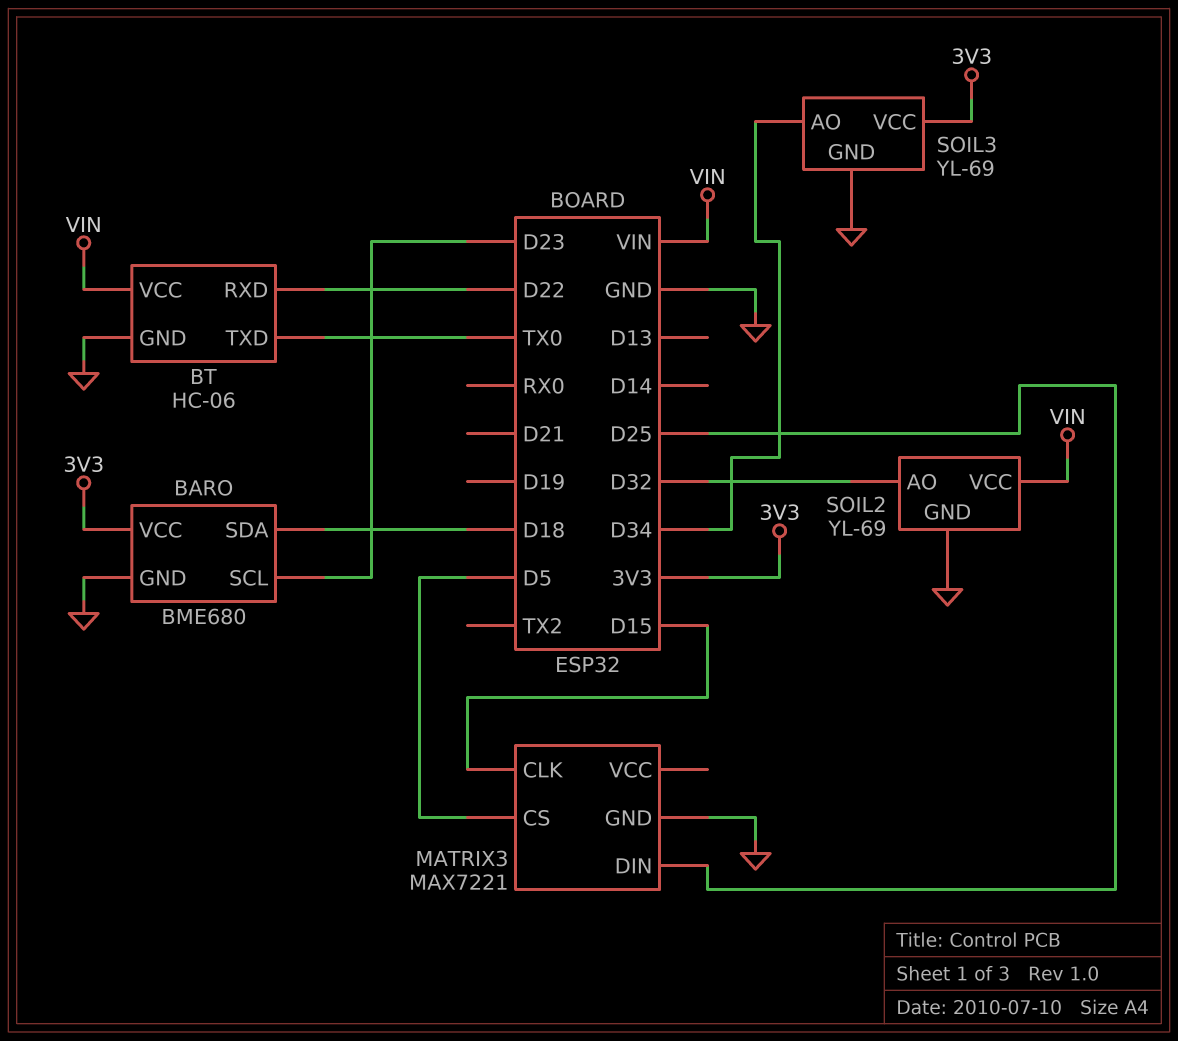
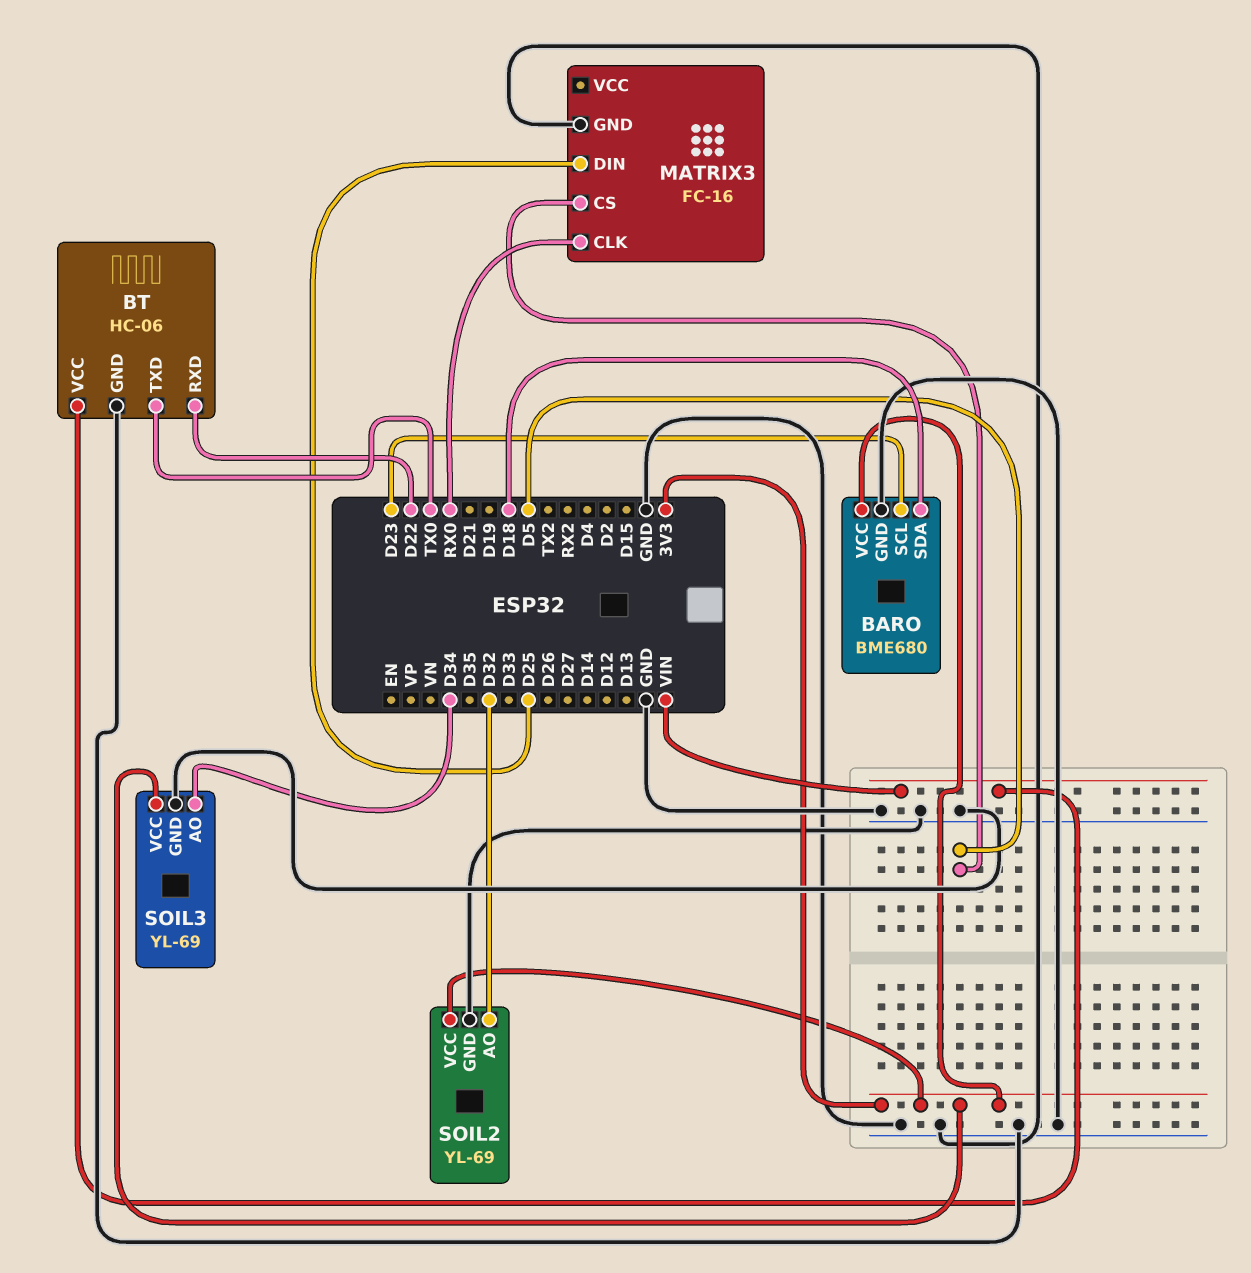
MATRIX3: MAX7221 -> FC-16
MATRIX3 pin CLK: D15 -> RX0
SOIL2 pin VCC: VIN -> 3V3

